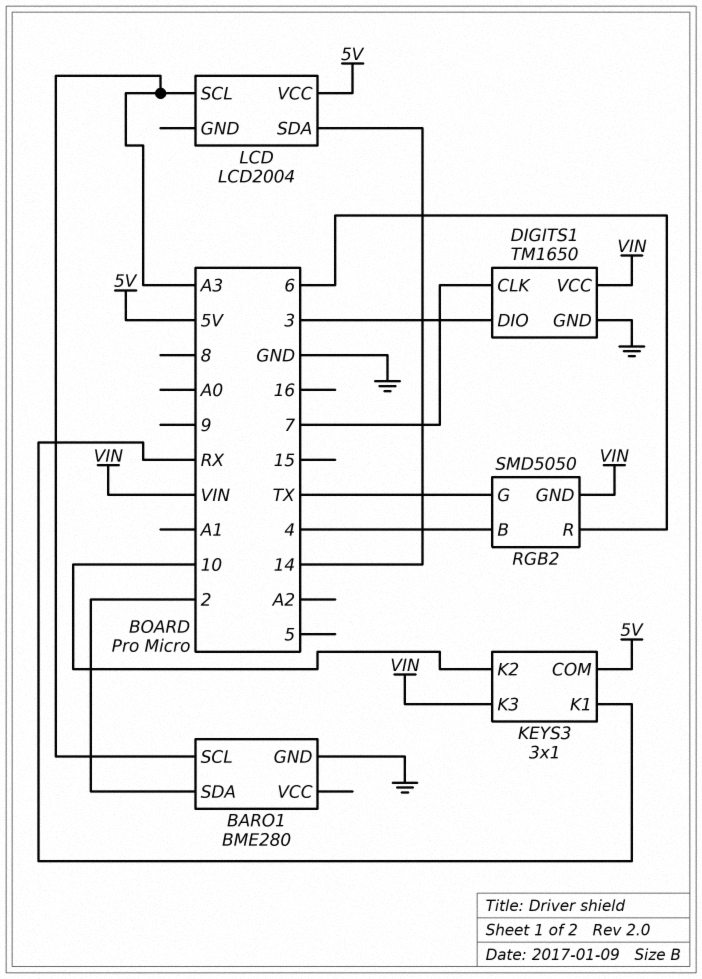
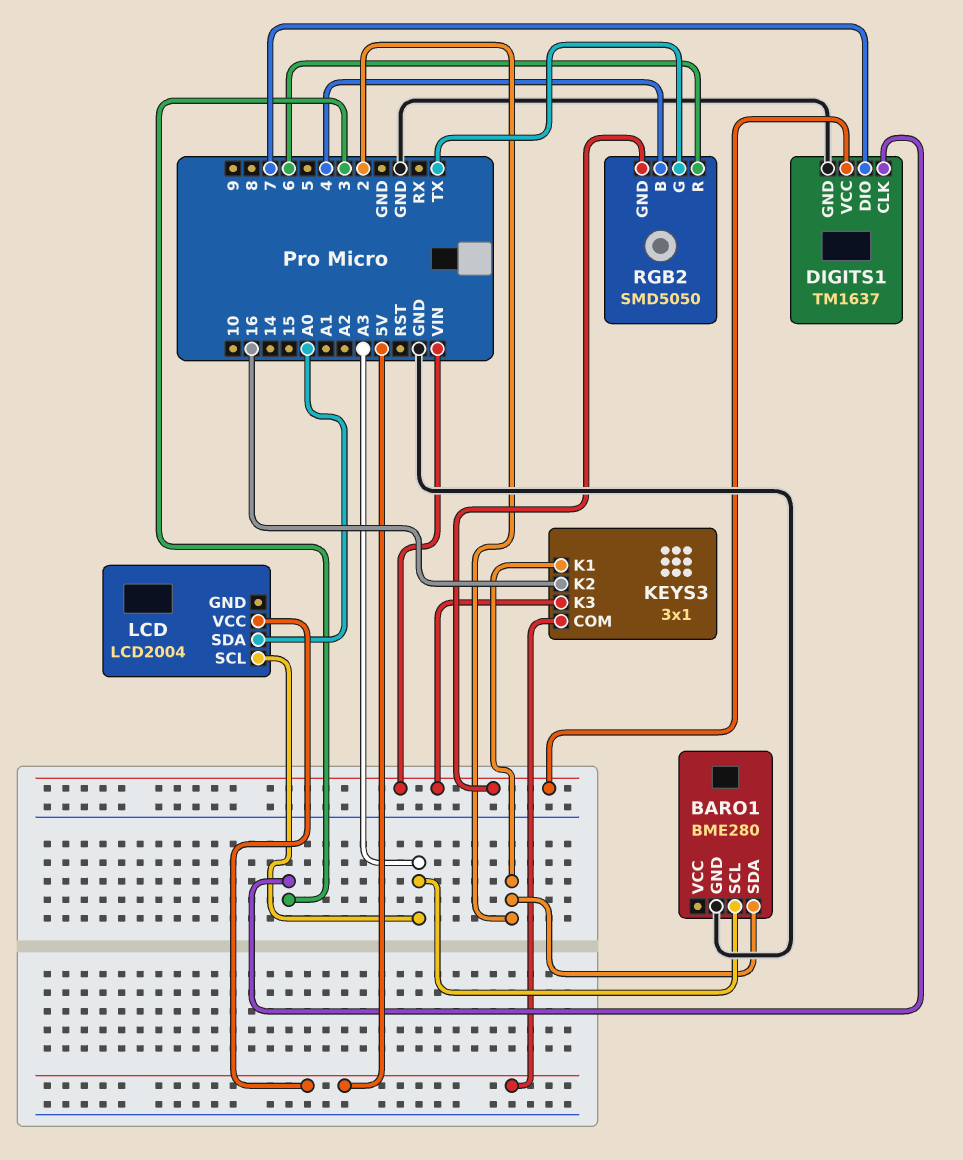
DIGITS1: TM1650 -> TM1637
DIGITS1 pin CLK: 7 -> 3
DIGITS1 pin DIO: 3 -> 7
KEYS3 pin K1: RX -> 2
KEYS3 pin K2: 10 -> 16
LCD pin SDA: 14 -> A0

